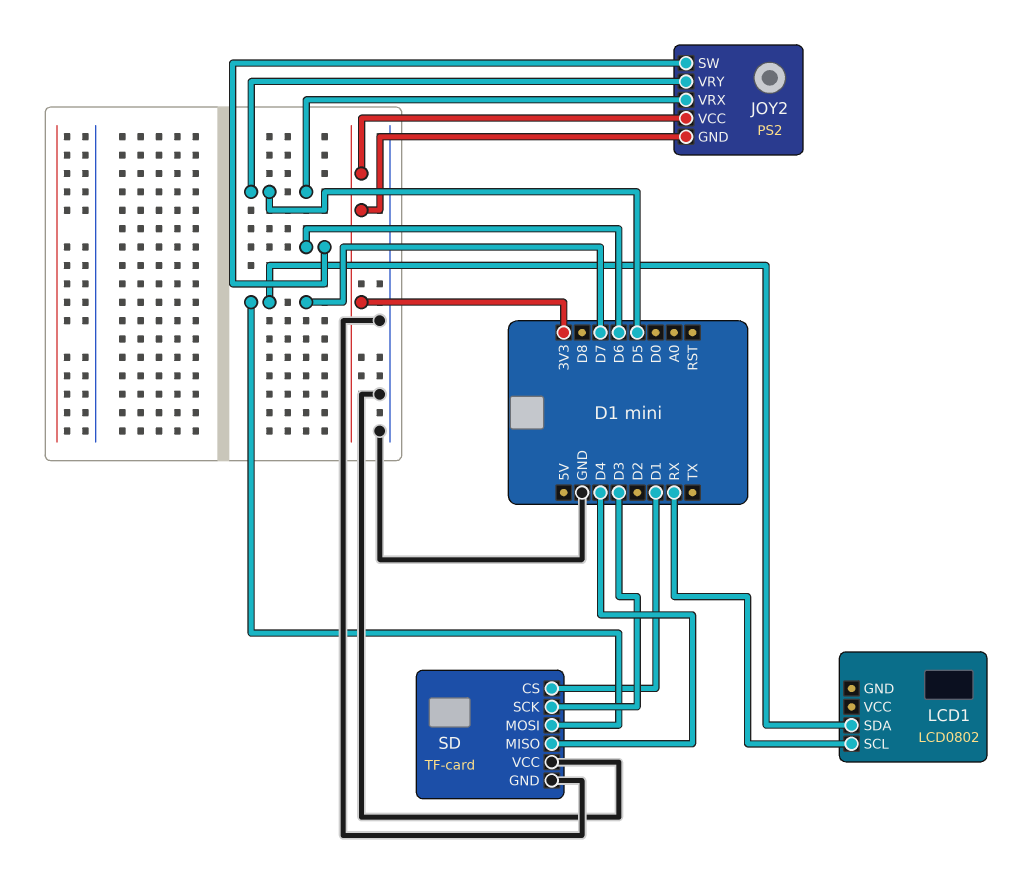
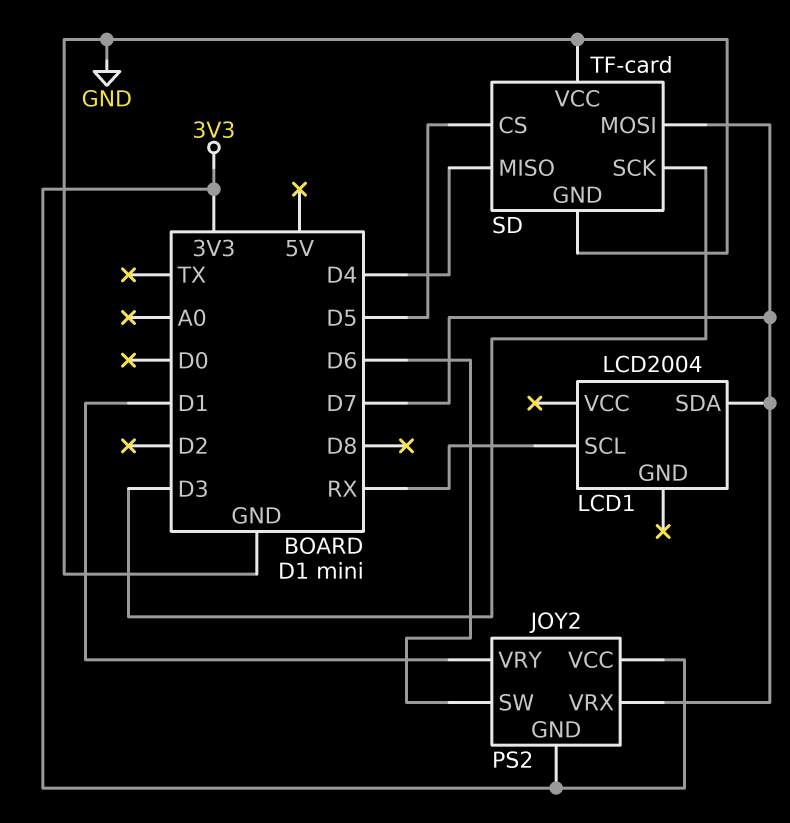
JOY2 pin VRX: D5 -> D7
JOY2 pin VRY: D5 -> D1
LCD1: LCD0802 -> LCD2004
SD pin CS: D1 -> D5

